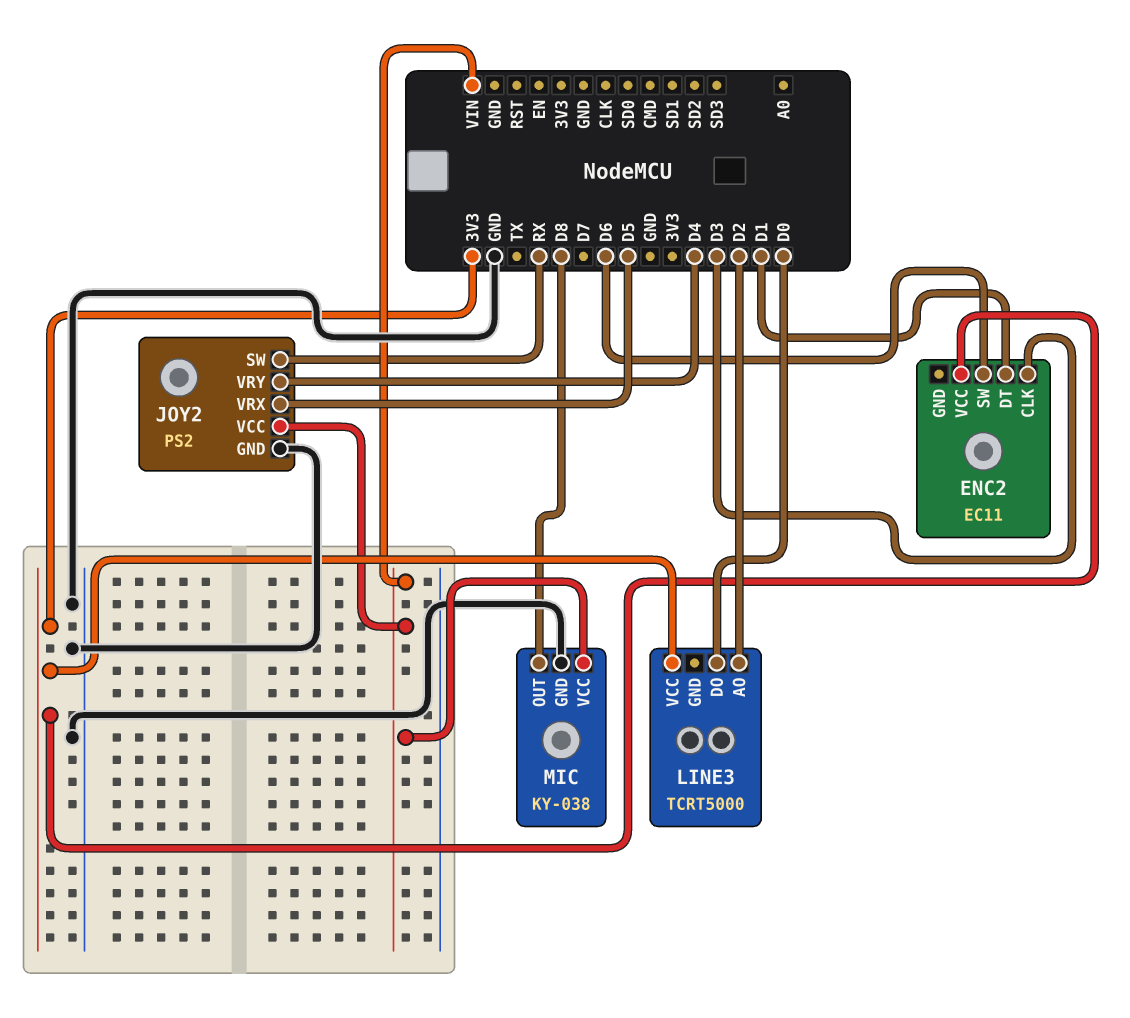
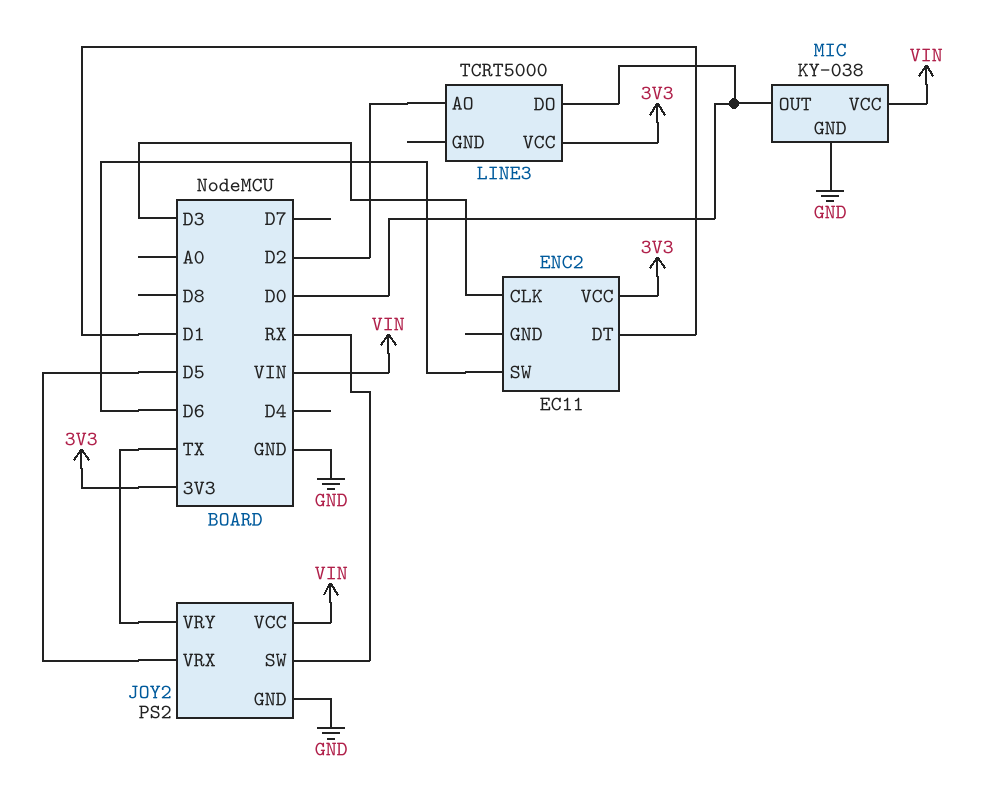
JOY2 pin VRY: D4 -> TX
MIC pin OUT: D8 -> D0

